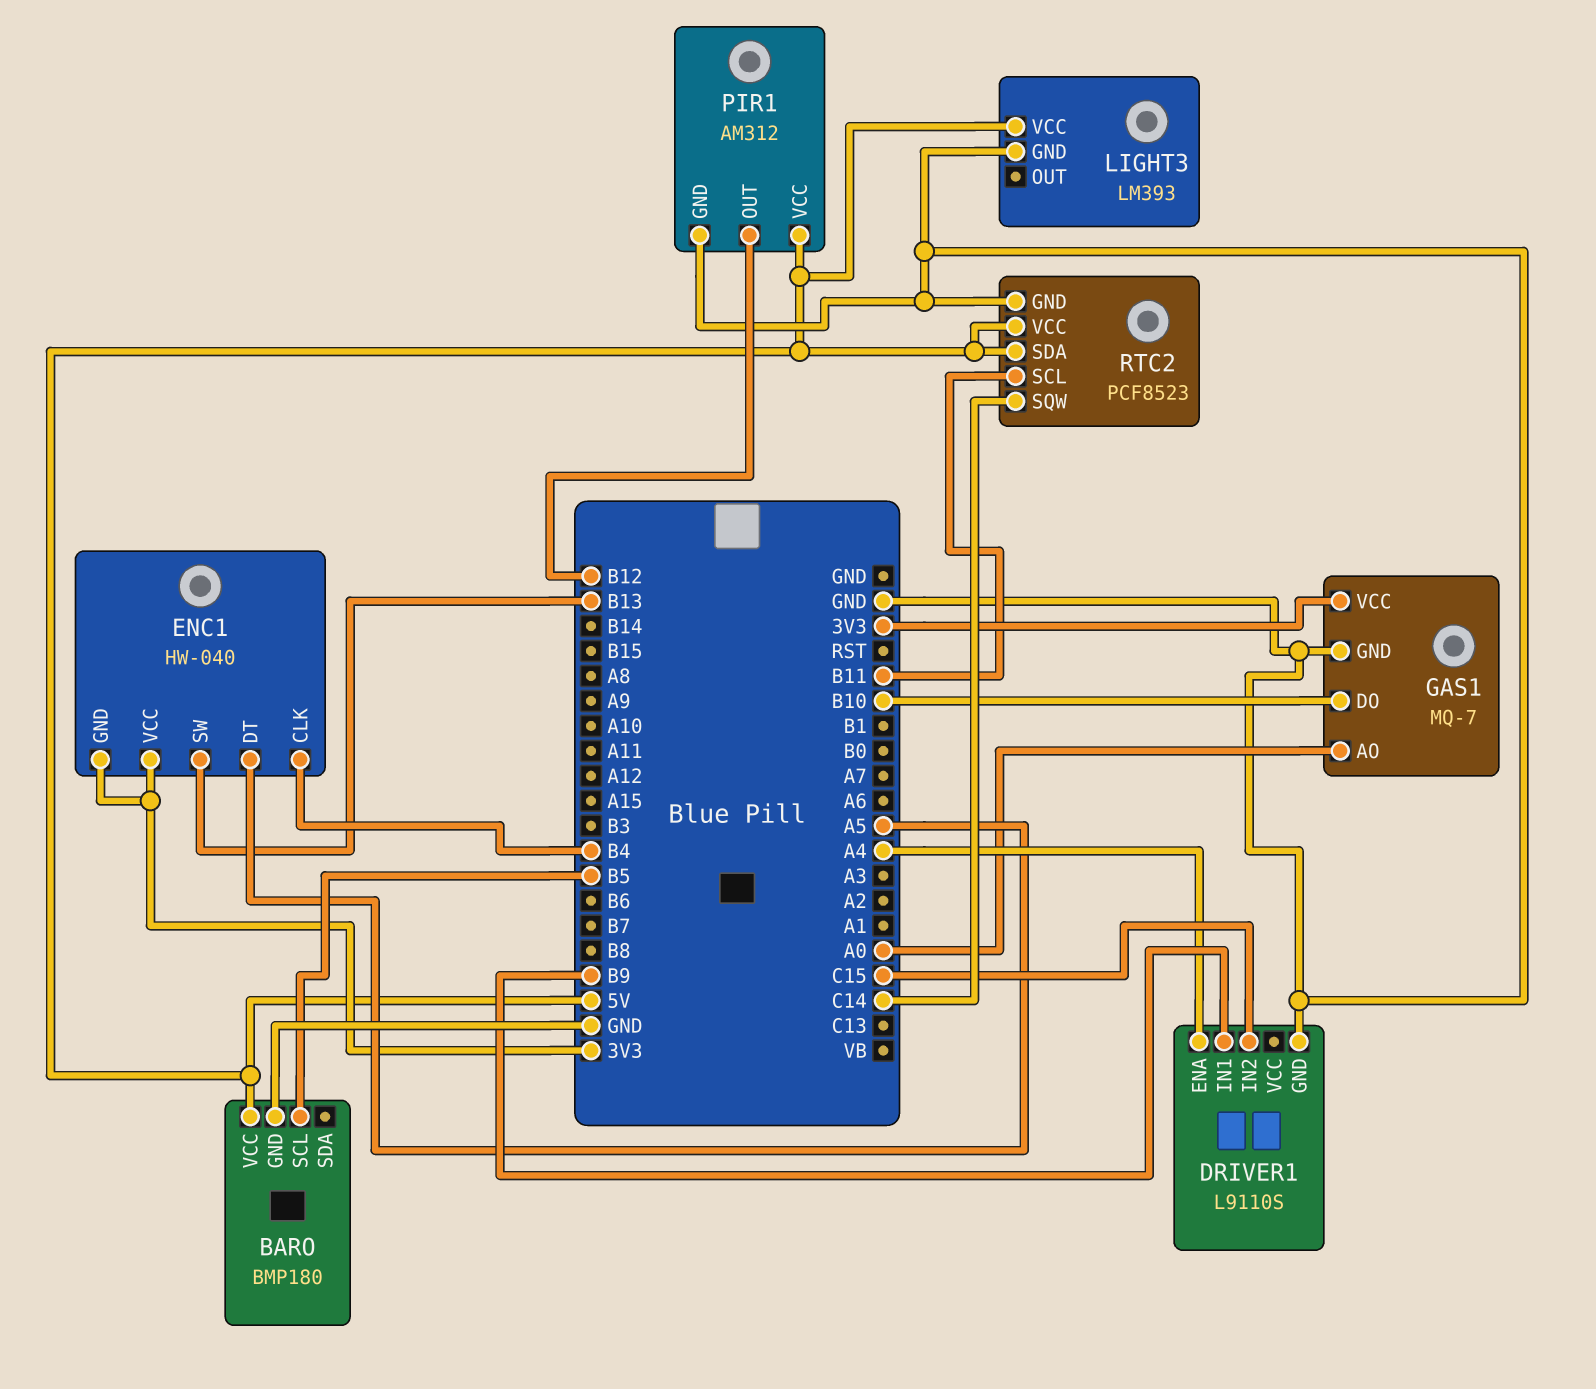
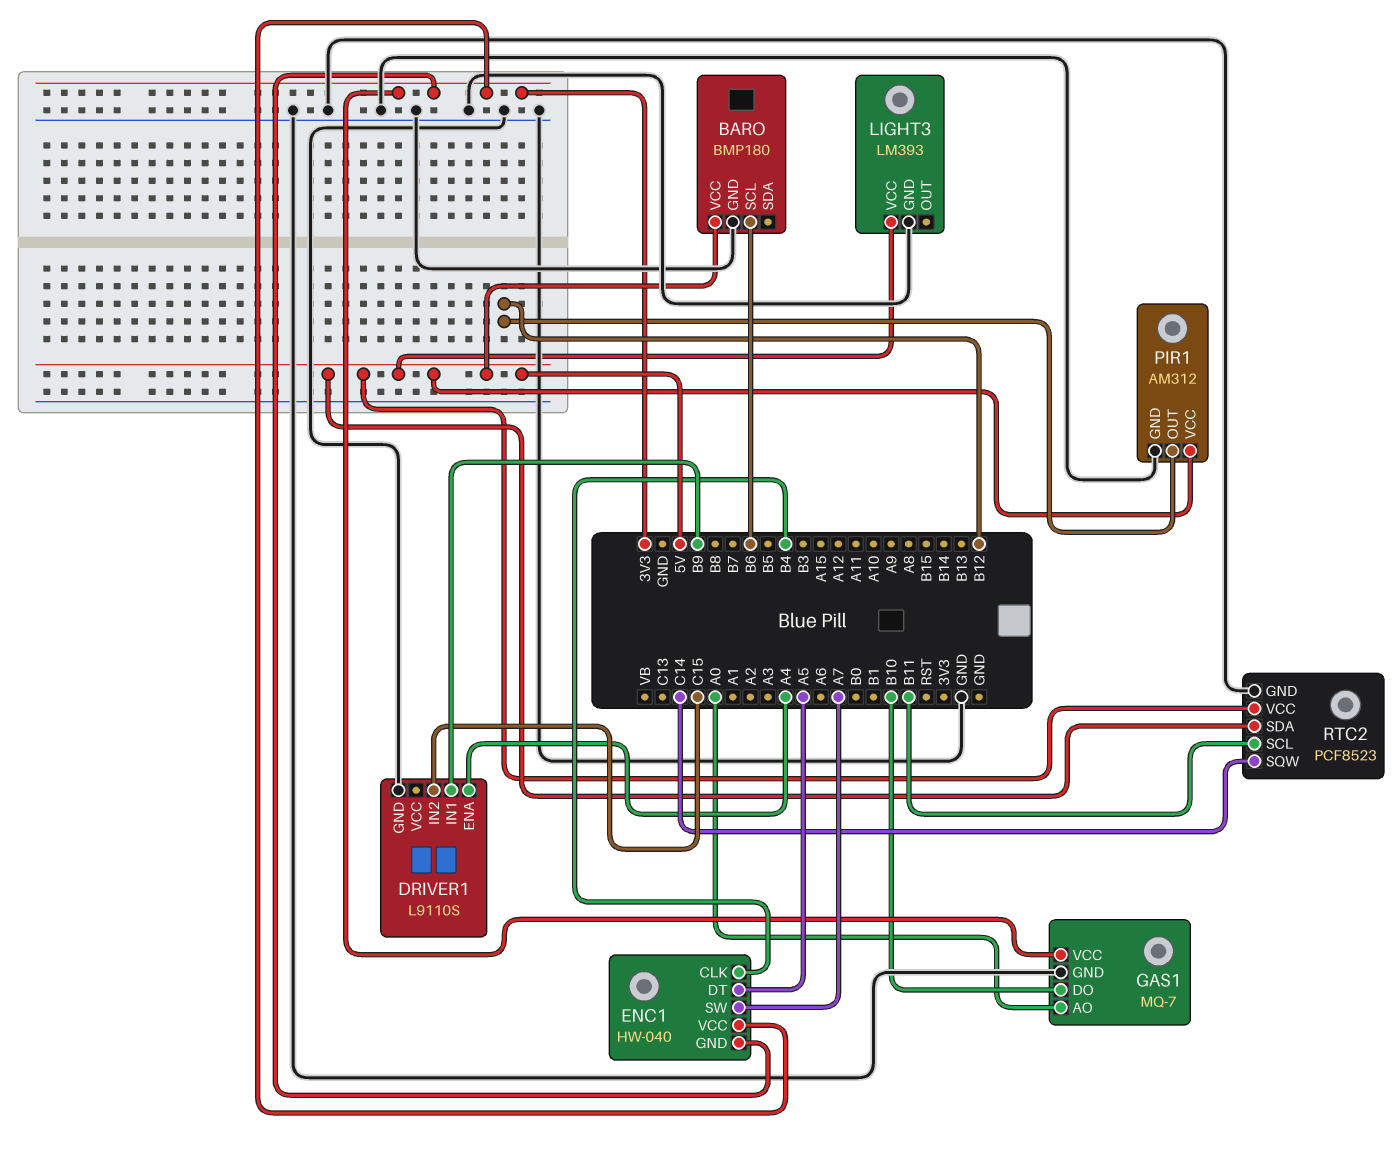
BARO pin SCL: B5 -> B6
ENC1 pin SW: B13 -> A7

